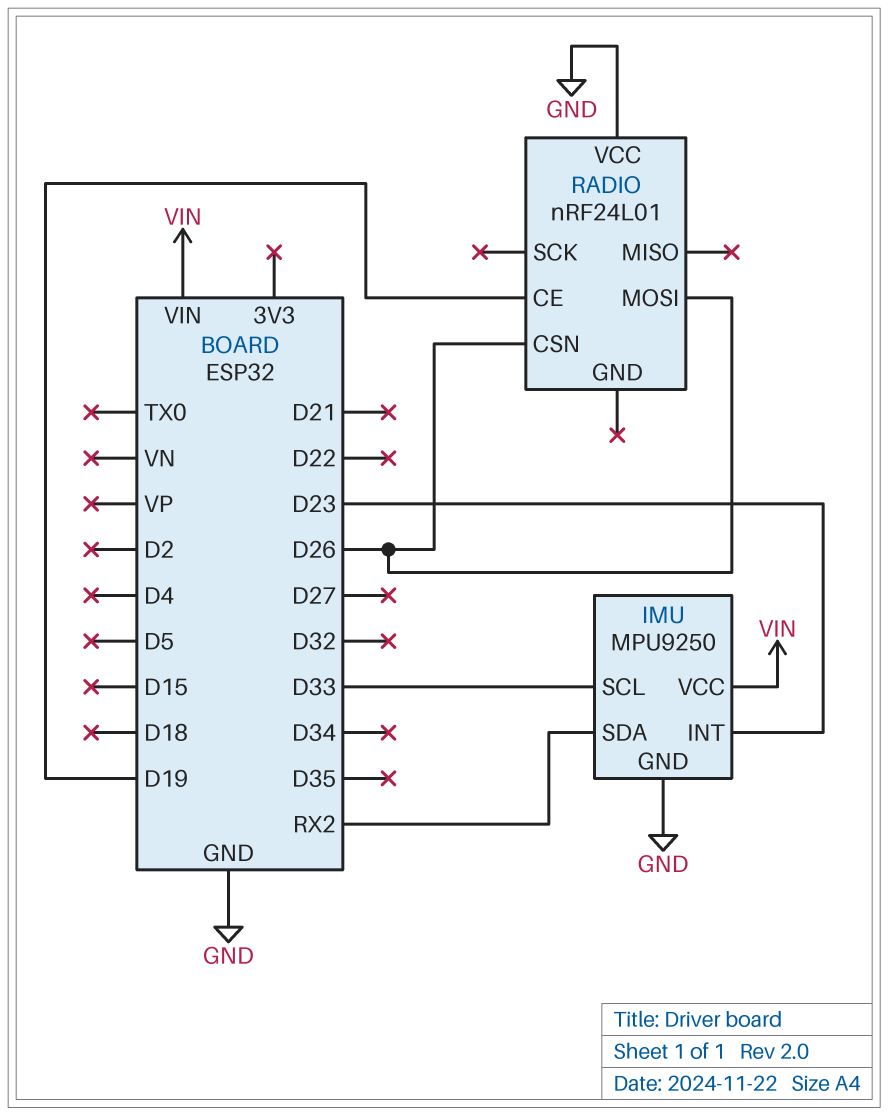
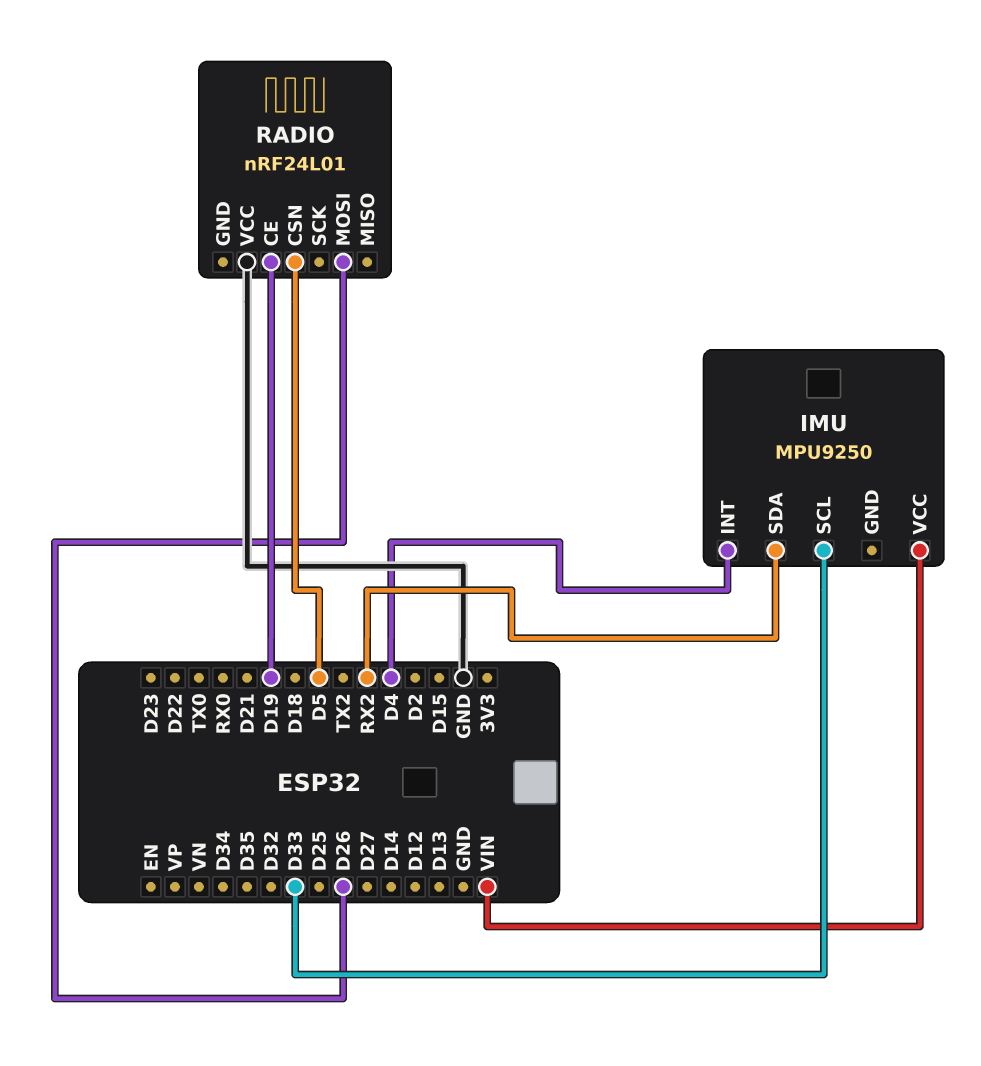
IMU pin GND: GND -> none
IMU pin INT: D23 -> D4
RADIO pin CSN: D26 -> D5

